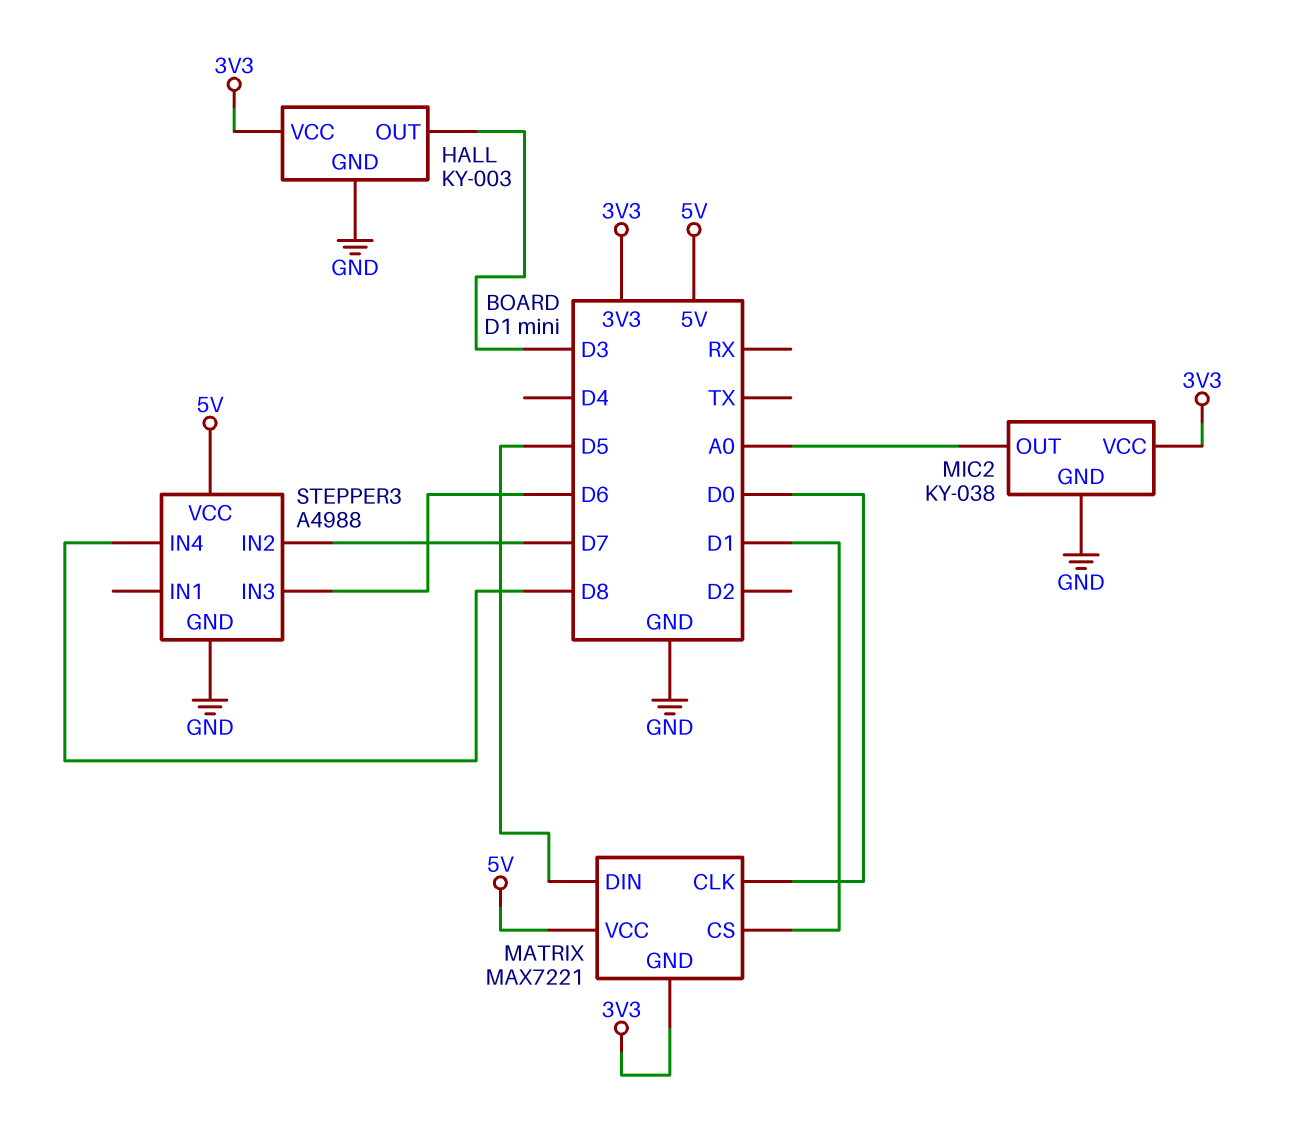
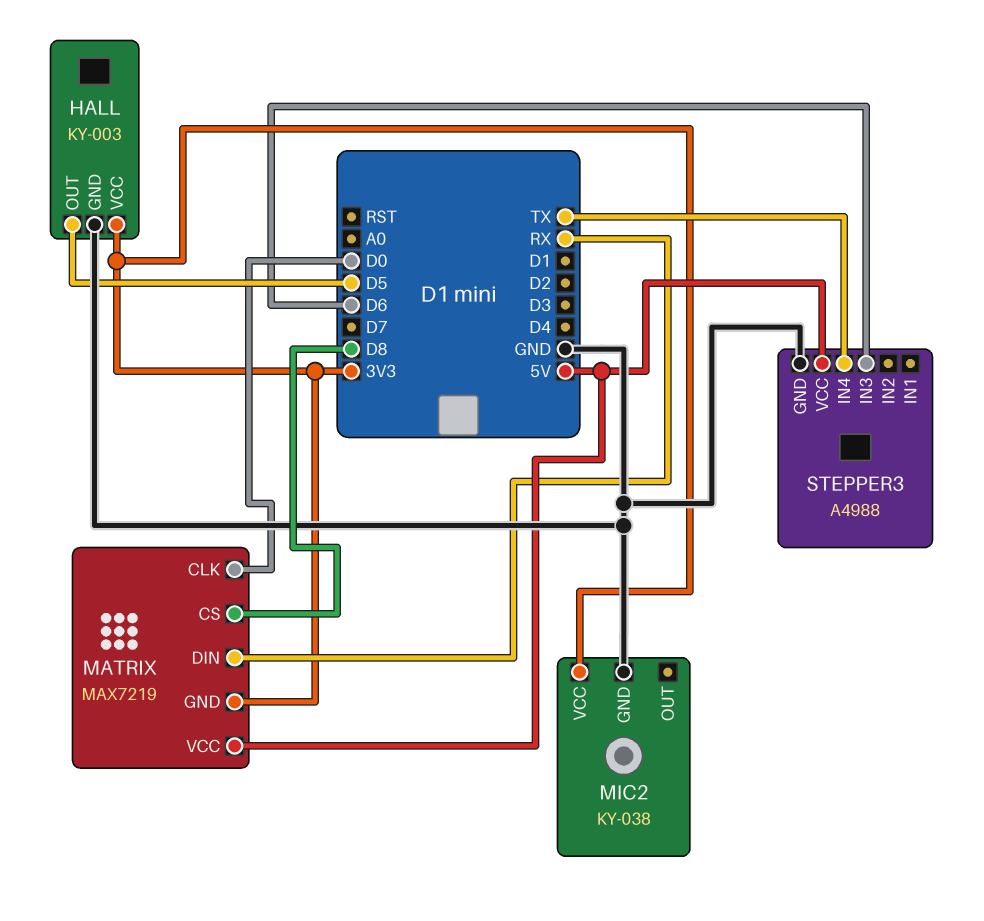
HALL pin OUT: D3 -> D5
MATRIX: MAX7221 -> MAX7219
MATRIX pin CS: D1 -> D8
MATRIX pin DIN: D5 -> RX
MIC2 pin OUT: A0 -> none
STEPPER3 pin IN2: D7 -> none
STEPPER3 pin IN4: D8 -> TX

